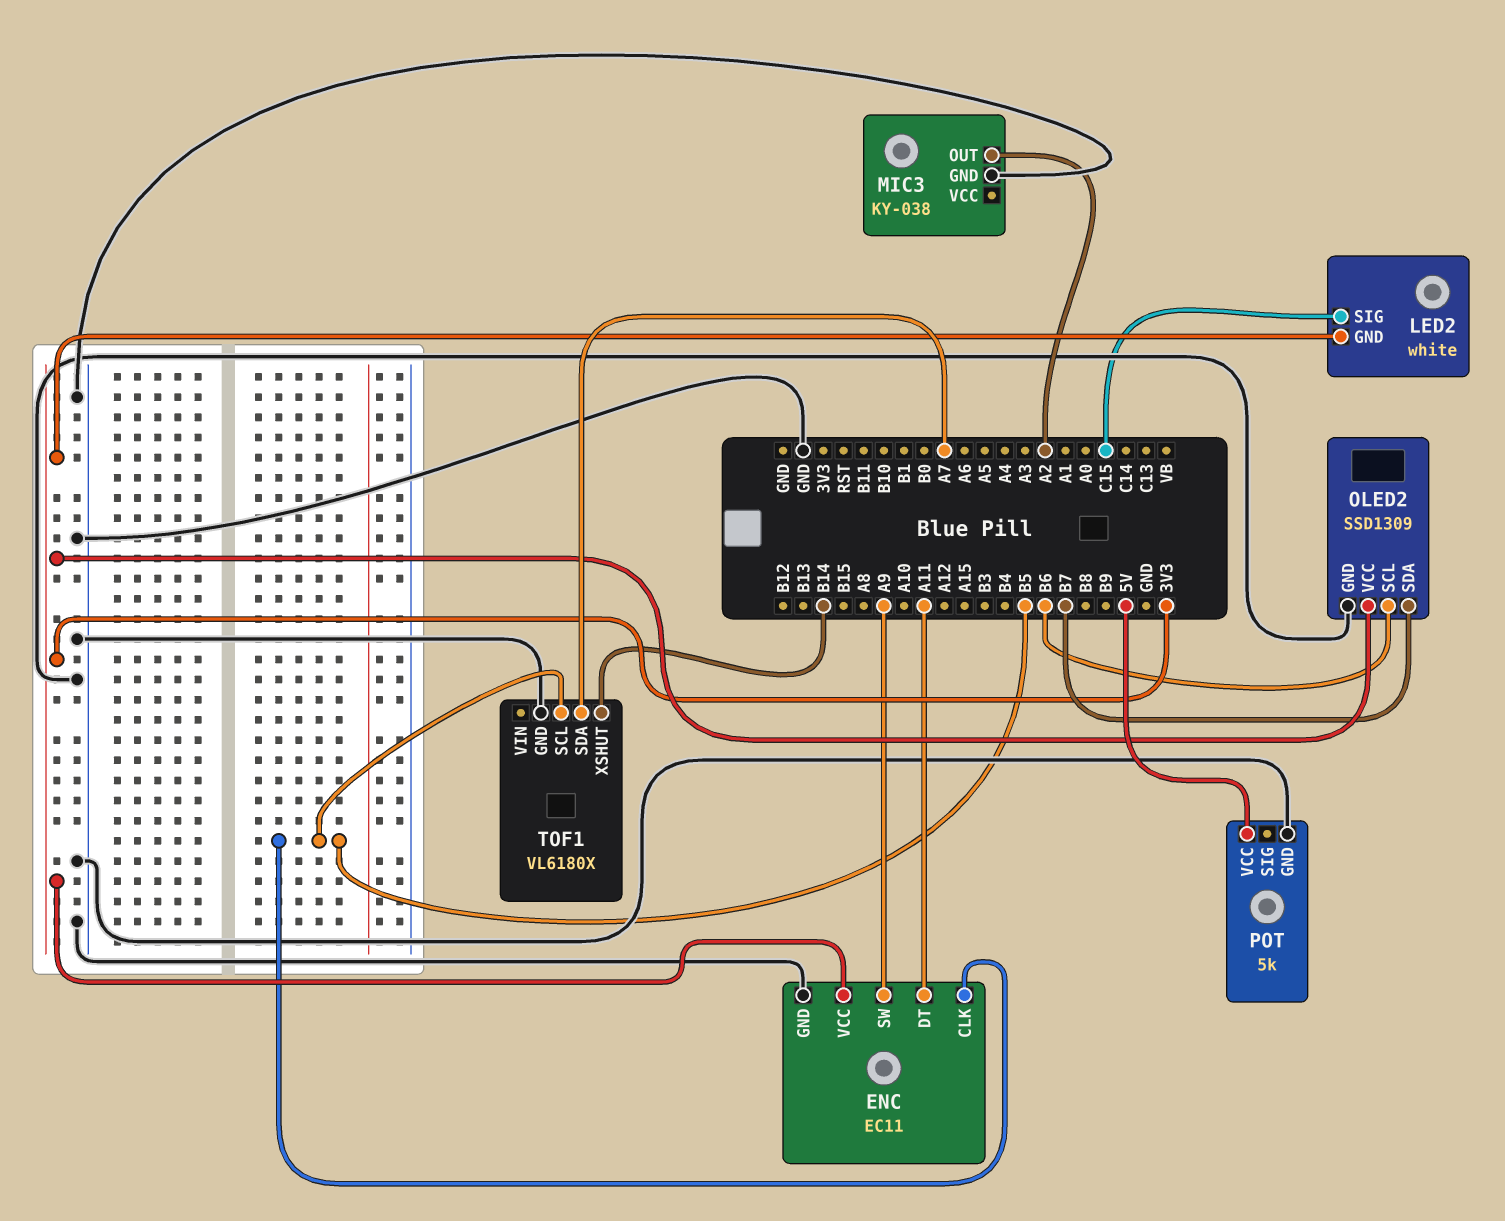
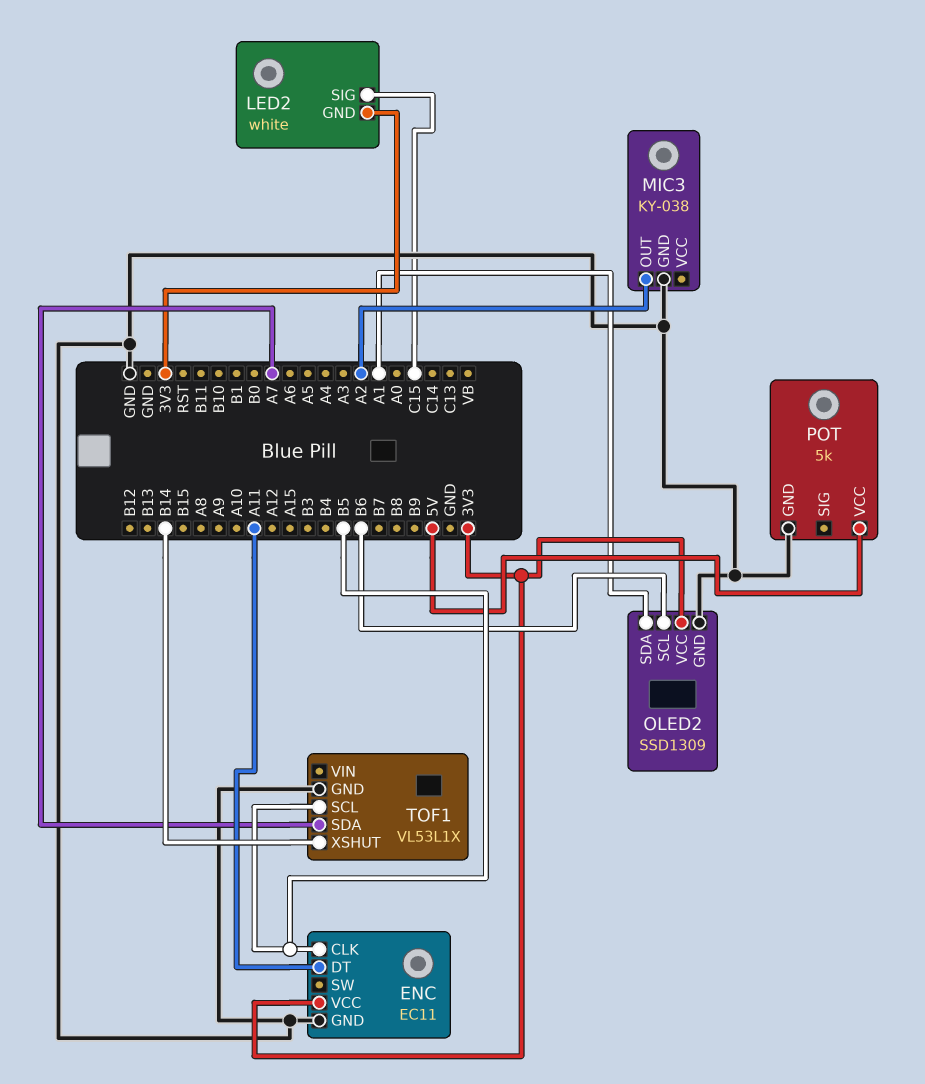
ENC pin SW: A9 -> none
OLED2 pin SDA: B7 -> A1
TOF1: VL6180X -> VL53L1X

